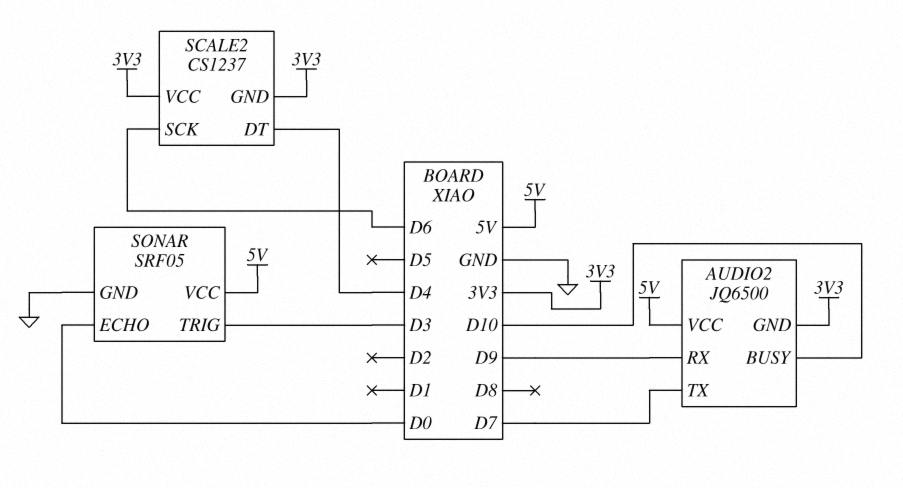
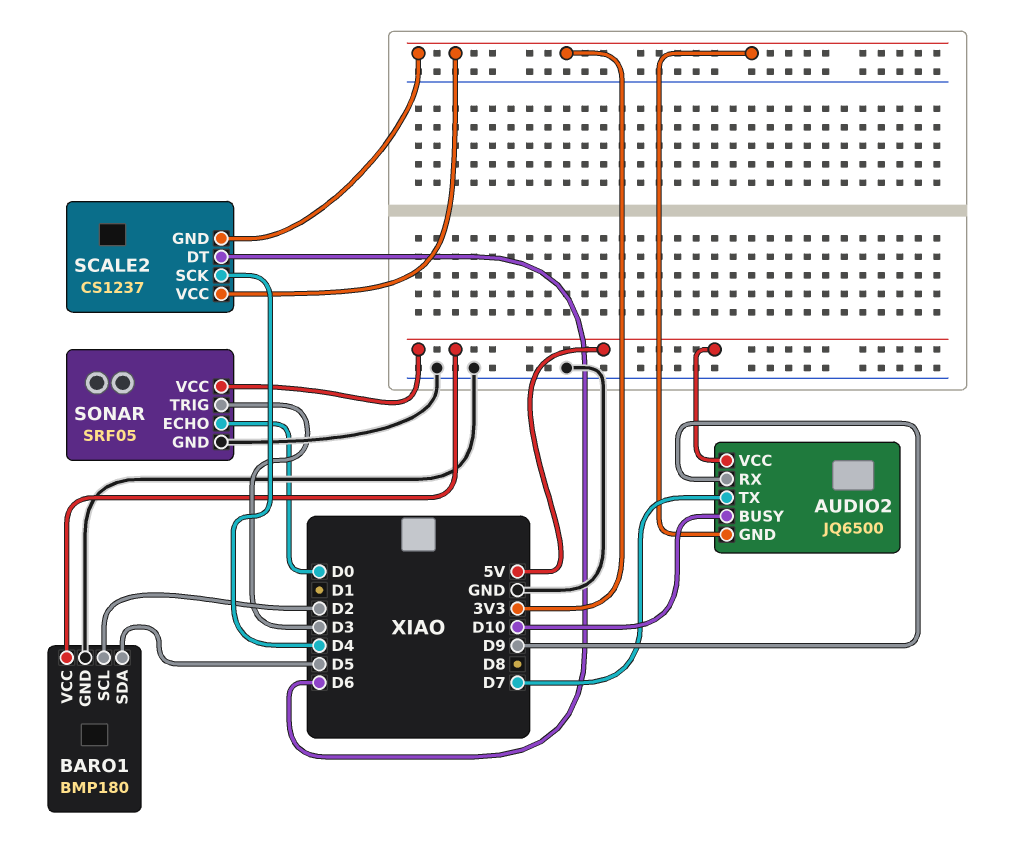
BARO1: none -> BMP180
BARO1 pin GND: none -> GND
BARO1 pin SCL: none -> D2
BARO1 pin SDA: none -> D5
BARO1 pin VCC: none -> 5V
SCALE2 pin DT: D4 -> D6
SCALE2 pin SCK: D6 -> D4

